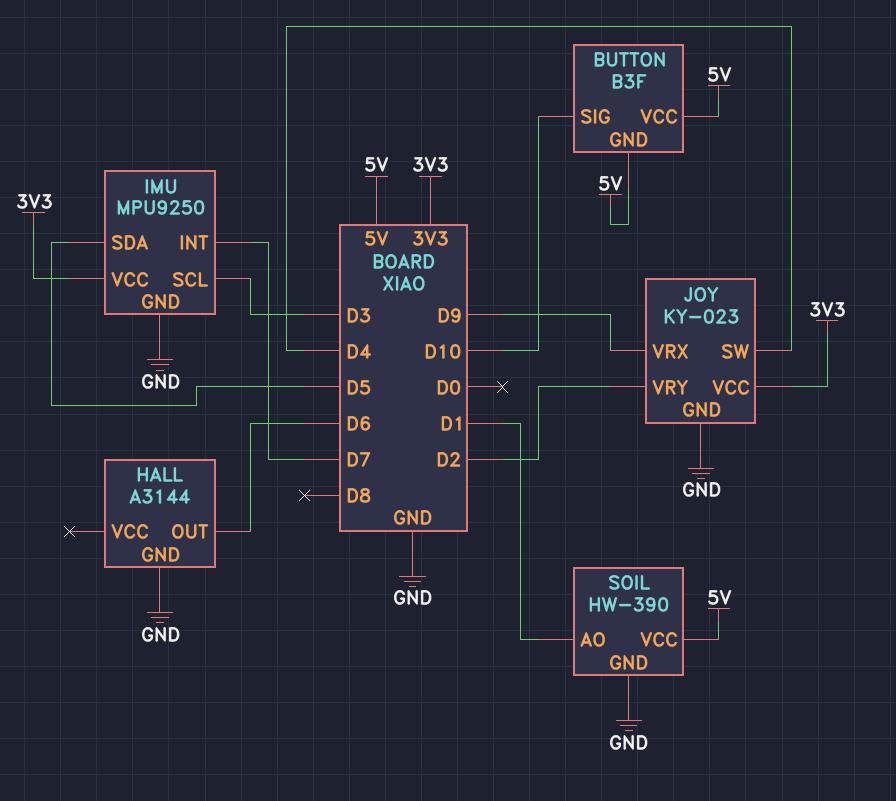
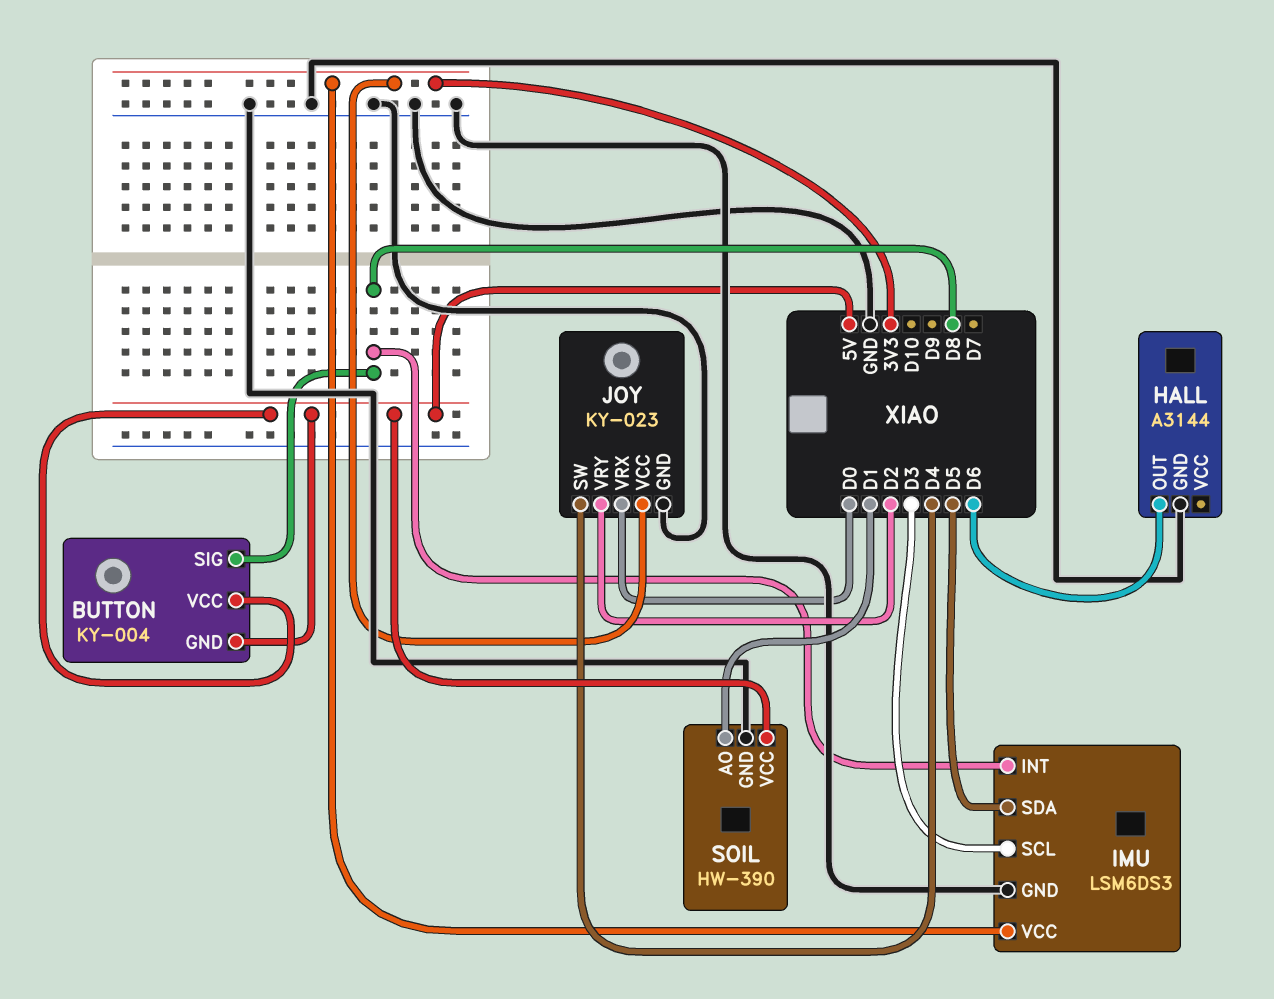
BUTTON: B3F -> KY-004
BUTTON pin SIG: D10 -> D8
IMU: MPU9250 -> LSM6DS3
IMU pin INT: D7 -> D8
JOY pin VRX: D9 -> D0

